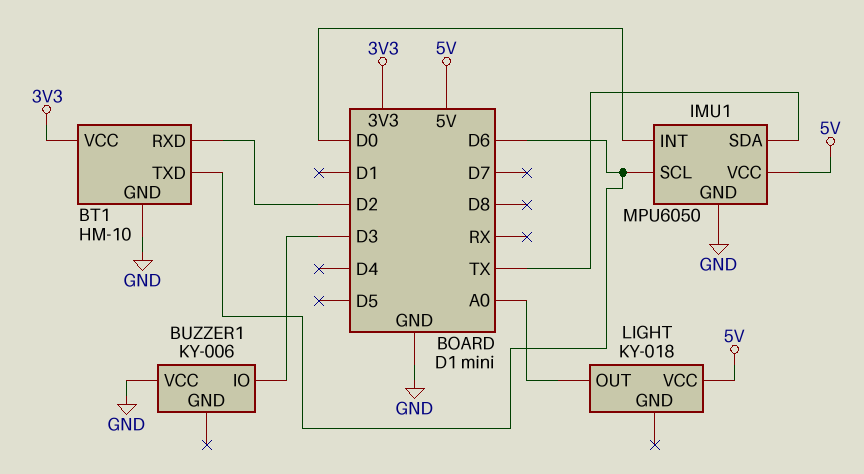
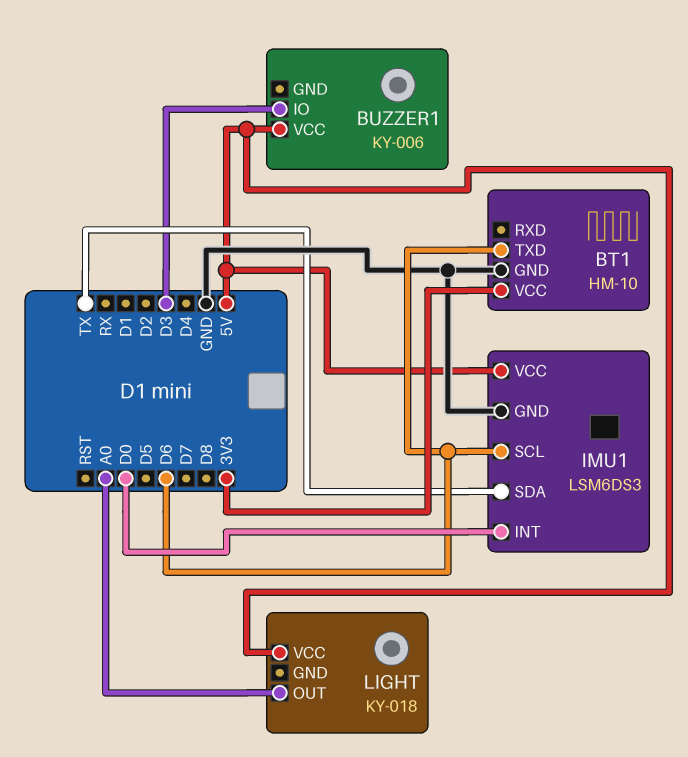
BT1 pin RXD: D2 -> none
BUZZER1 pin VCC: GND -> 5V
IMU1: MPU6050 -> LSM6DS3

